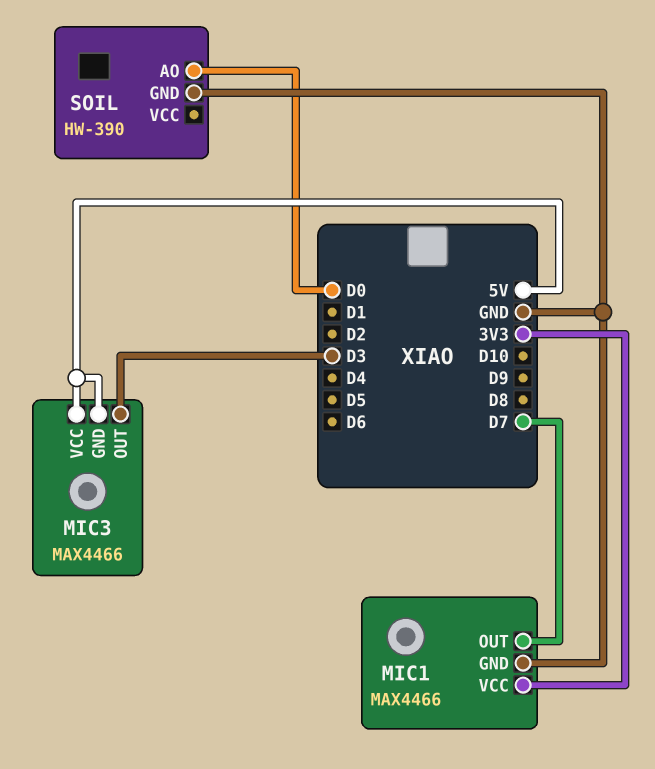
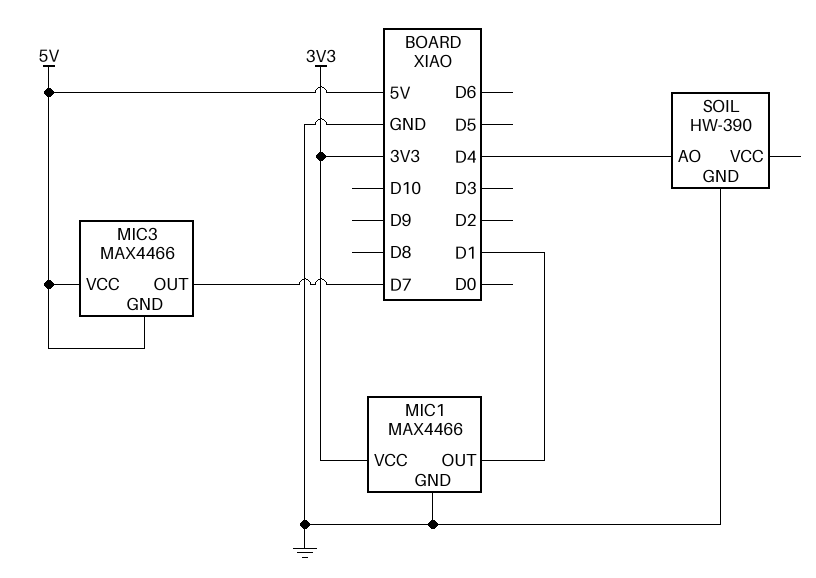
MIC1 pin OUT: D7 -> D1
MIC3 pin OUT: D3 -> D7
SOIL pin AO: D0 -> D4

